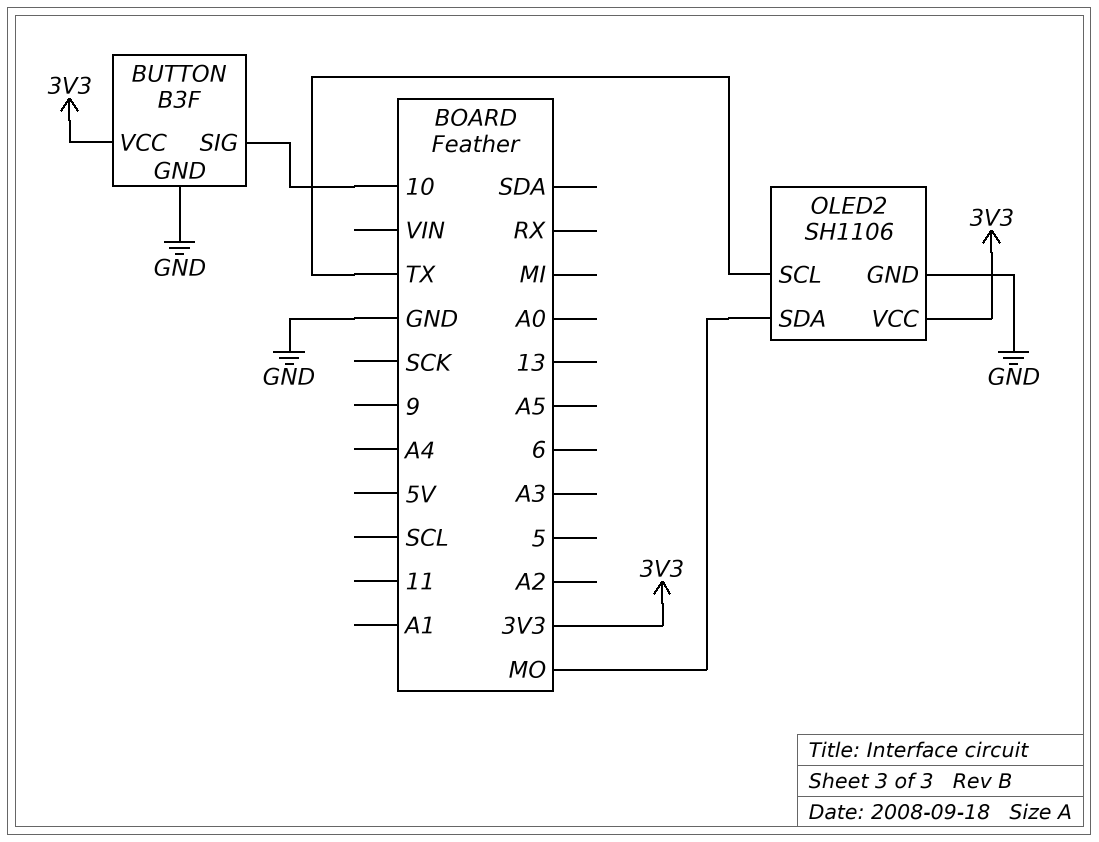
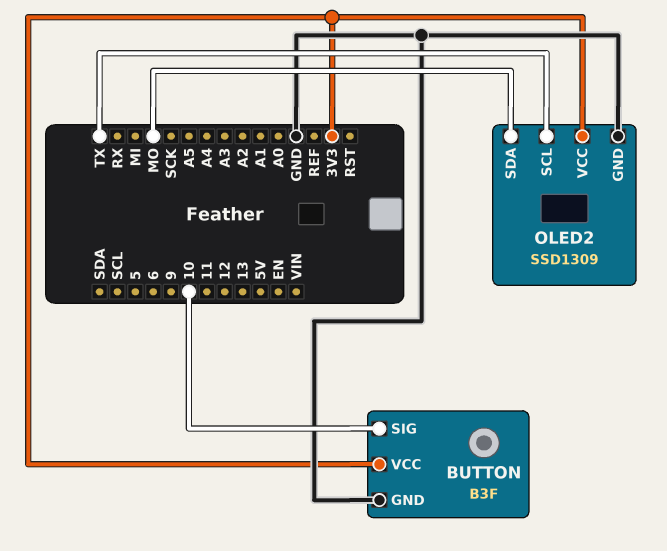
OLED2: SH1106 -> SSD1309

